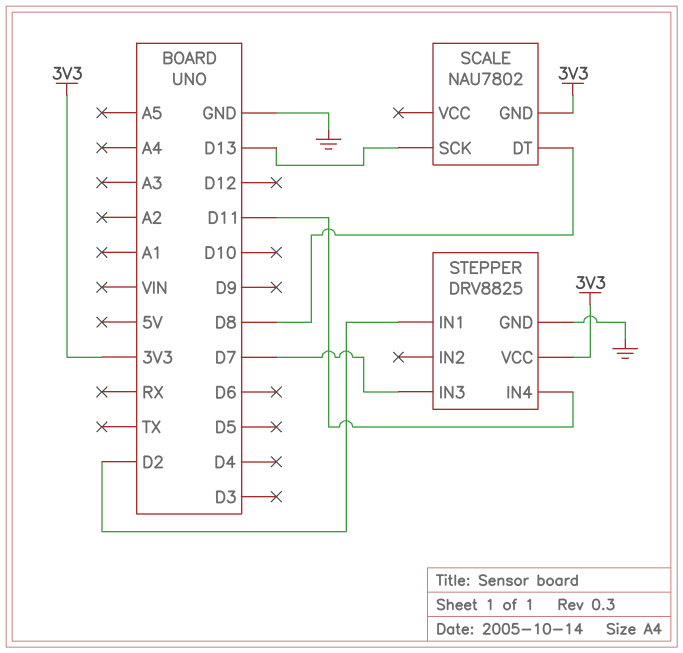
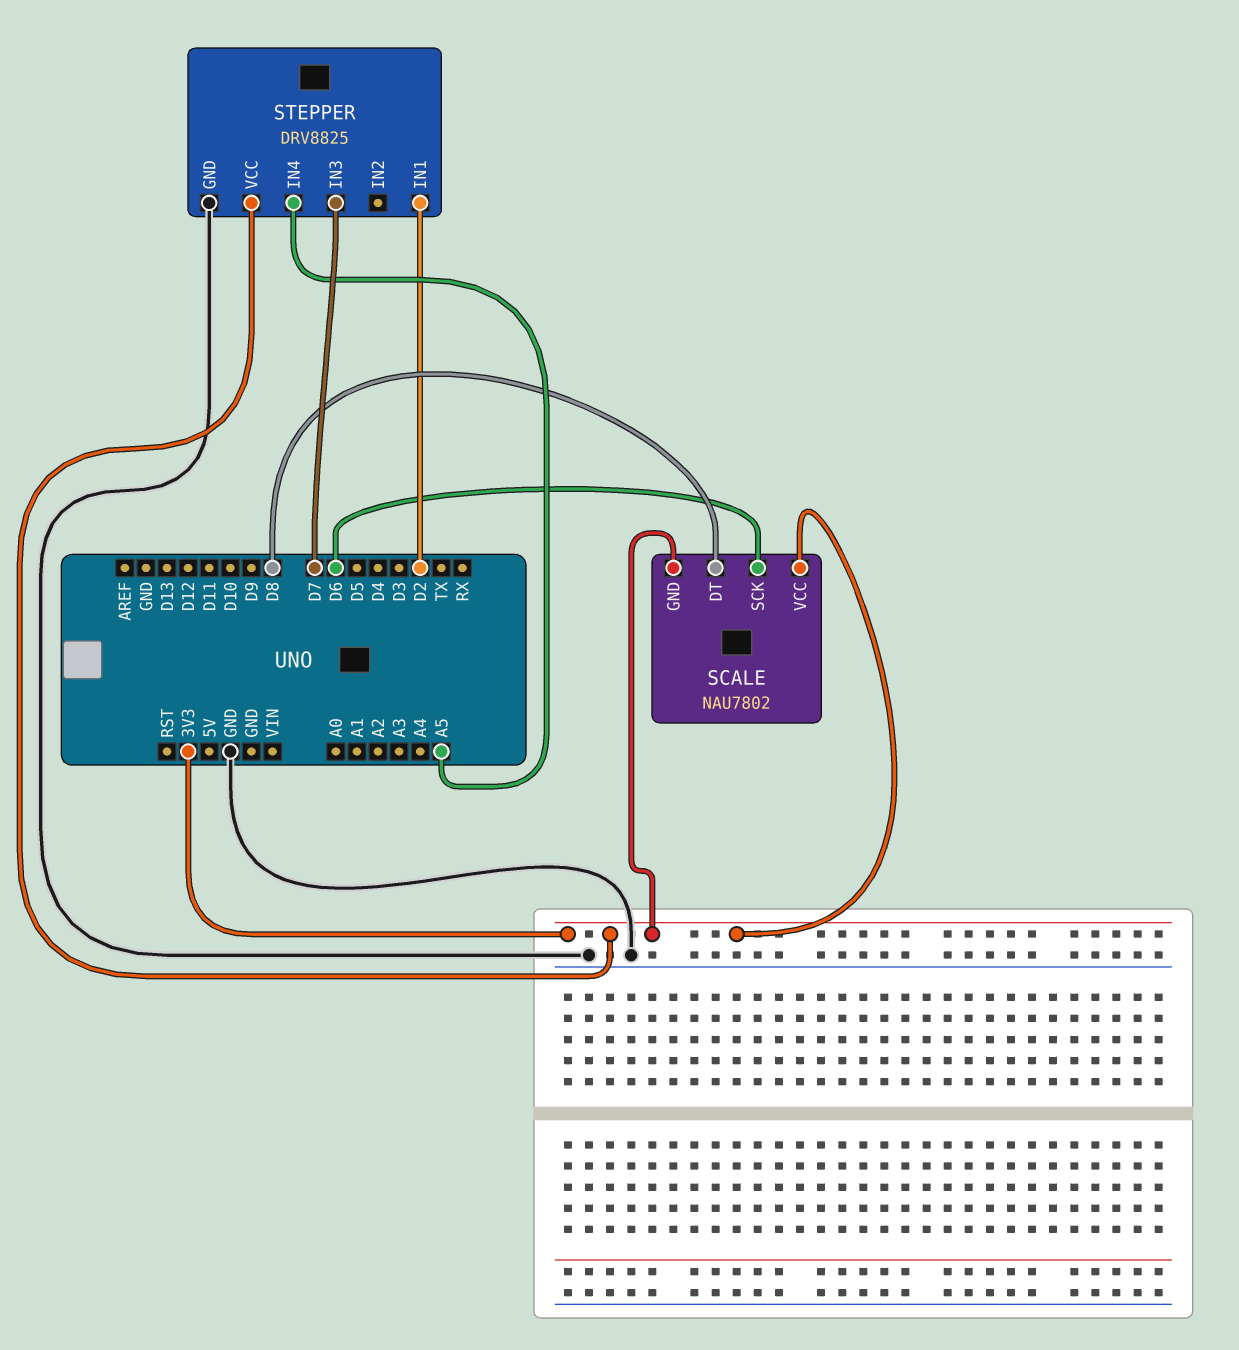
SCALE pin SCK: D13 -> D6
SCALE pin VCC: none -> 3V3
STEPPER pin IN4: D11 -> A5

